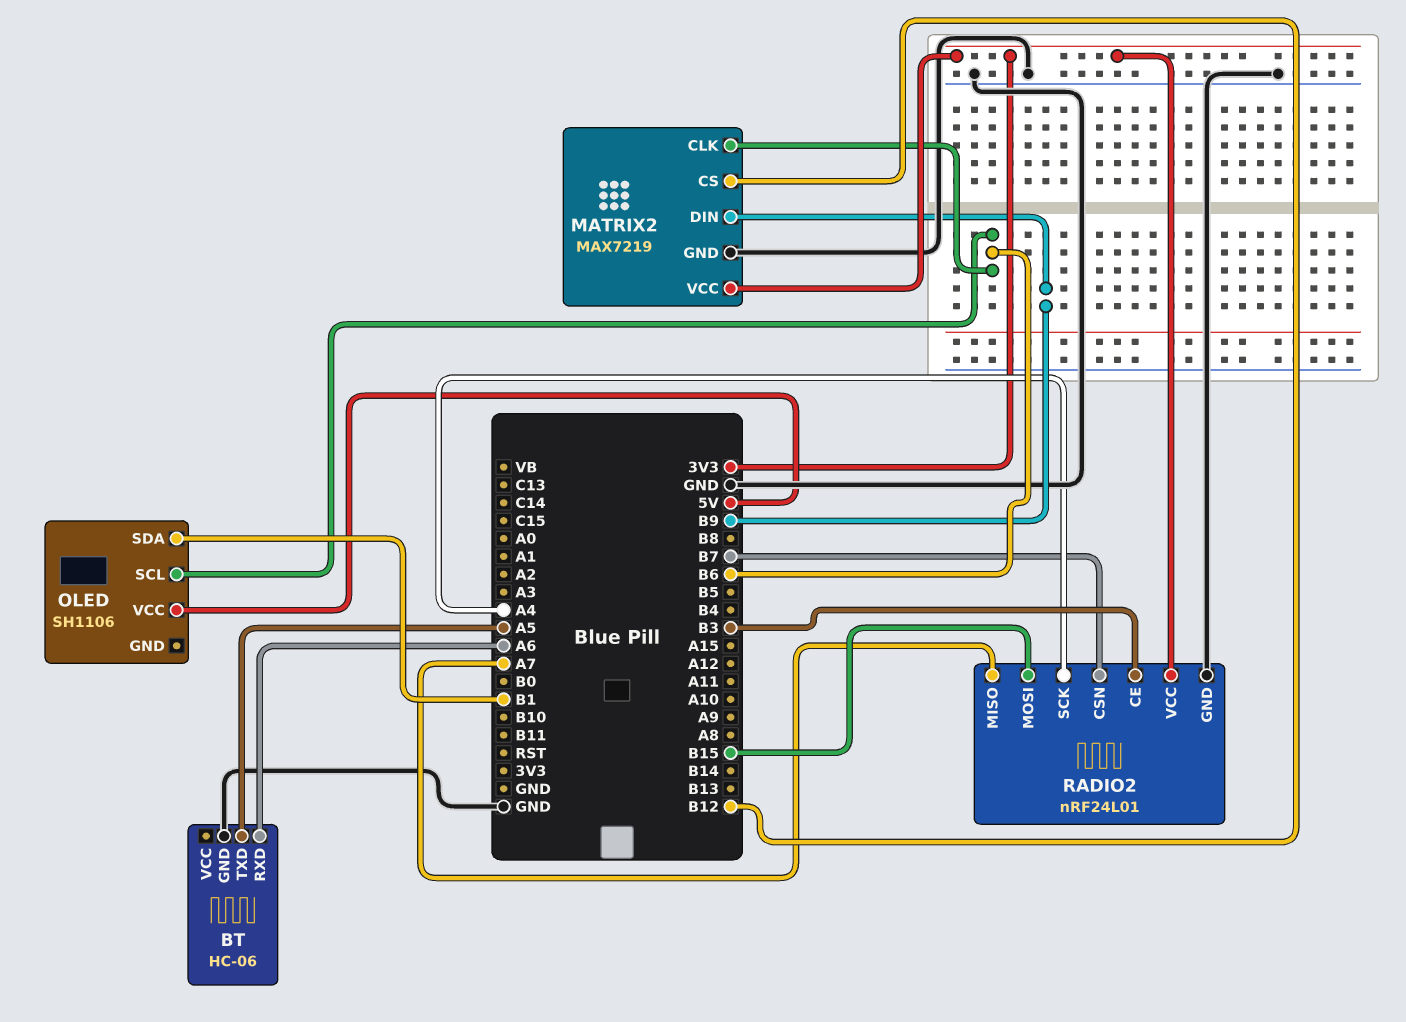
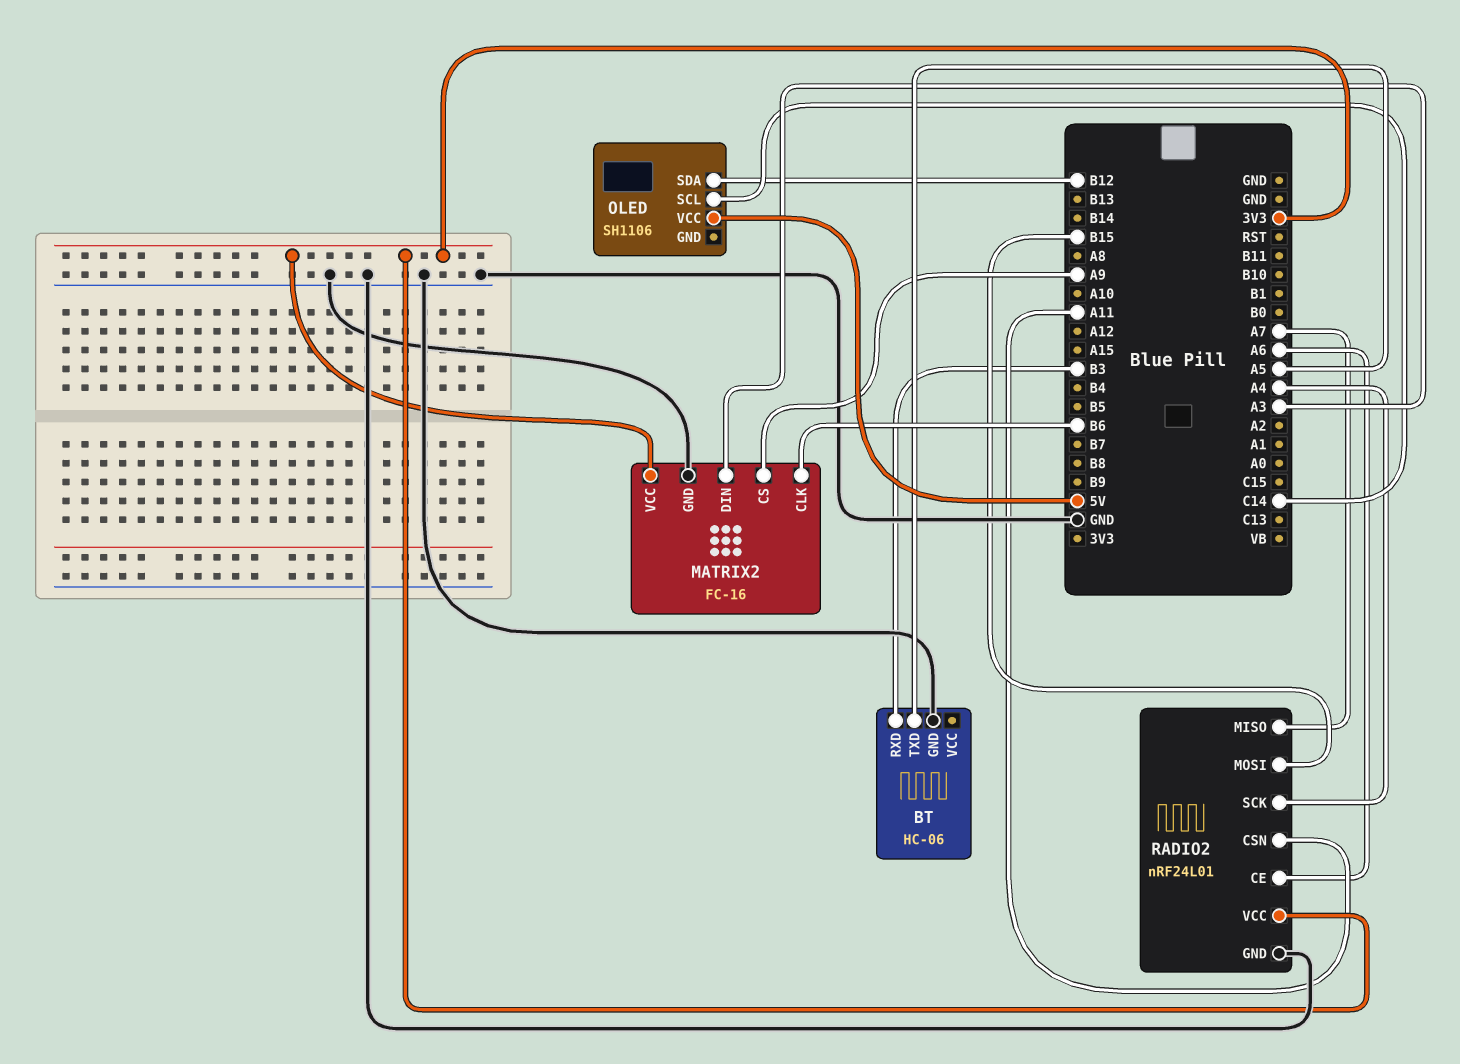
BT pin RXD: A6 -> B3
MATRIX2: MAX7219 -> FC-16
MATRIX2 pin CS: B12 -> A9
MATRIX2 pin DIN: B9 -> A3
OLED pin SCL: B6 -> C14
OLED pin SDA: B1 -> B12
RADIO2 pin CE: B3 -> A6
RADIO2 pin CSN: B7 -> A11

